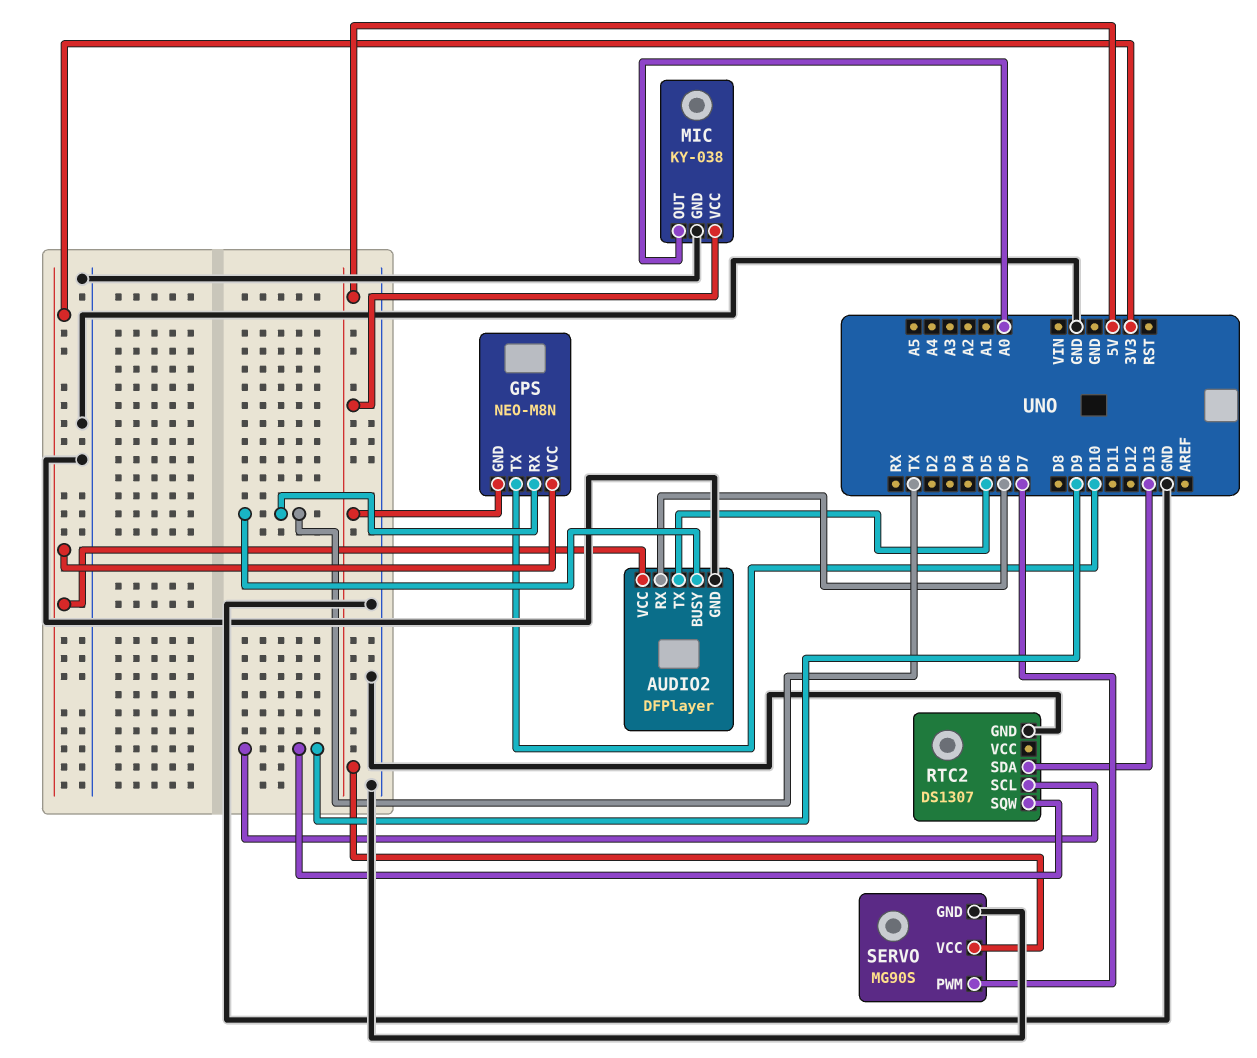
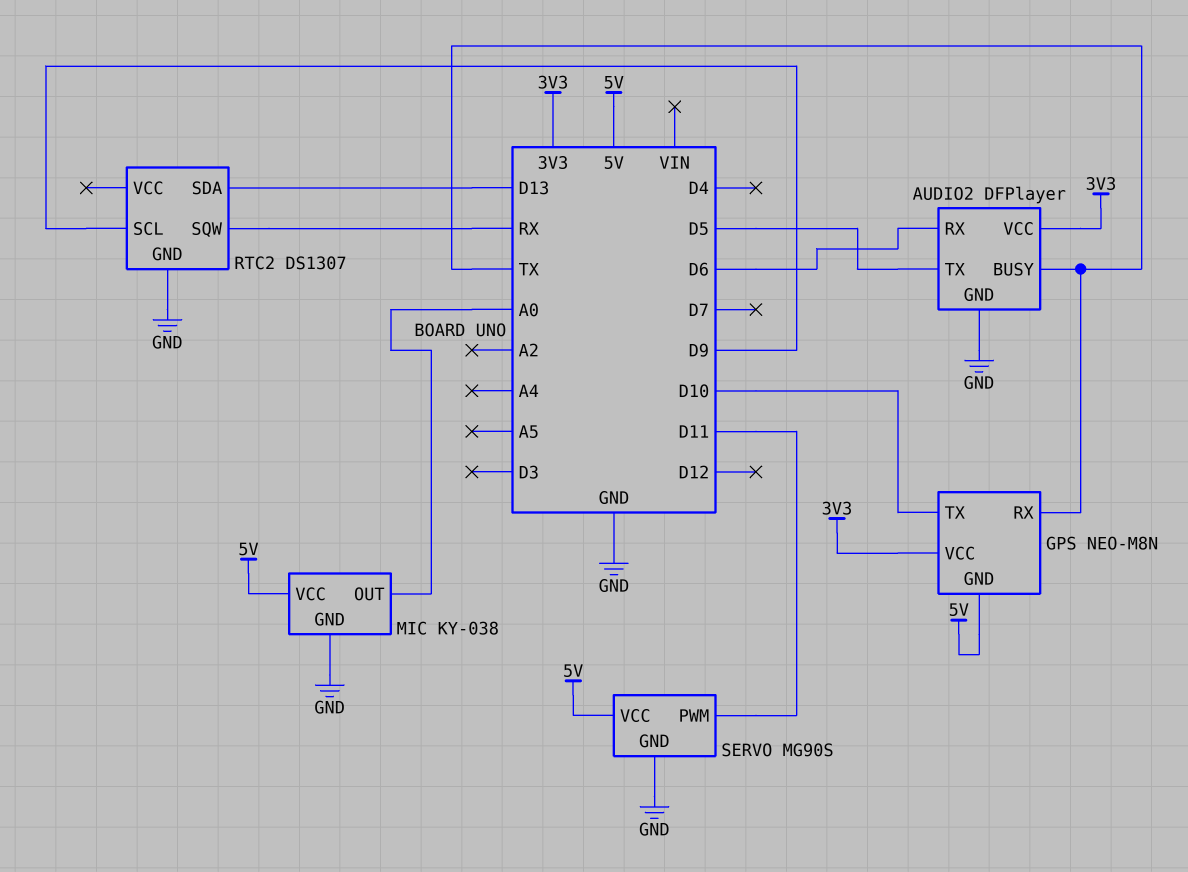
RTC2 pin SQW: D9 -> RX
SERVO pin PWM: D7 -> D11

